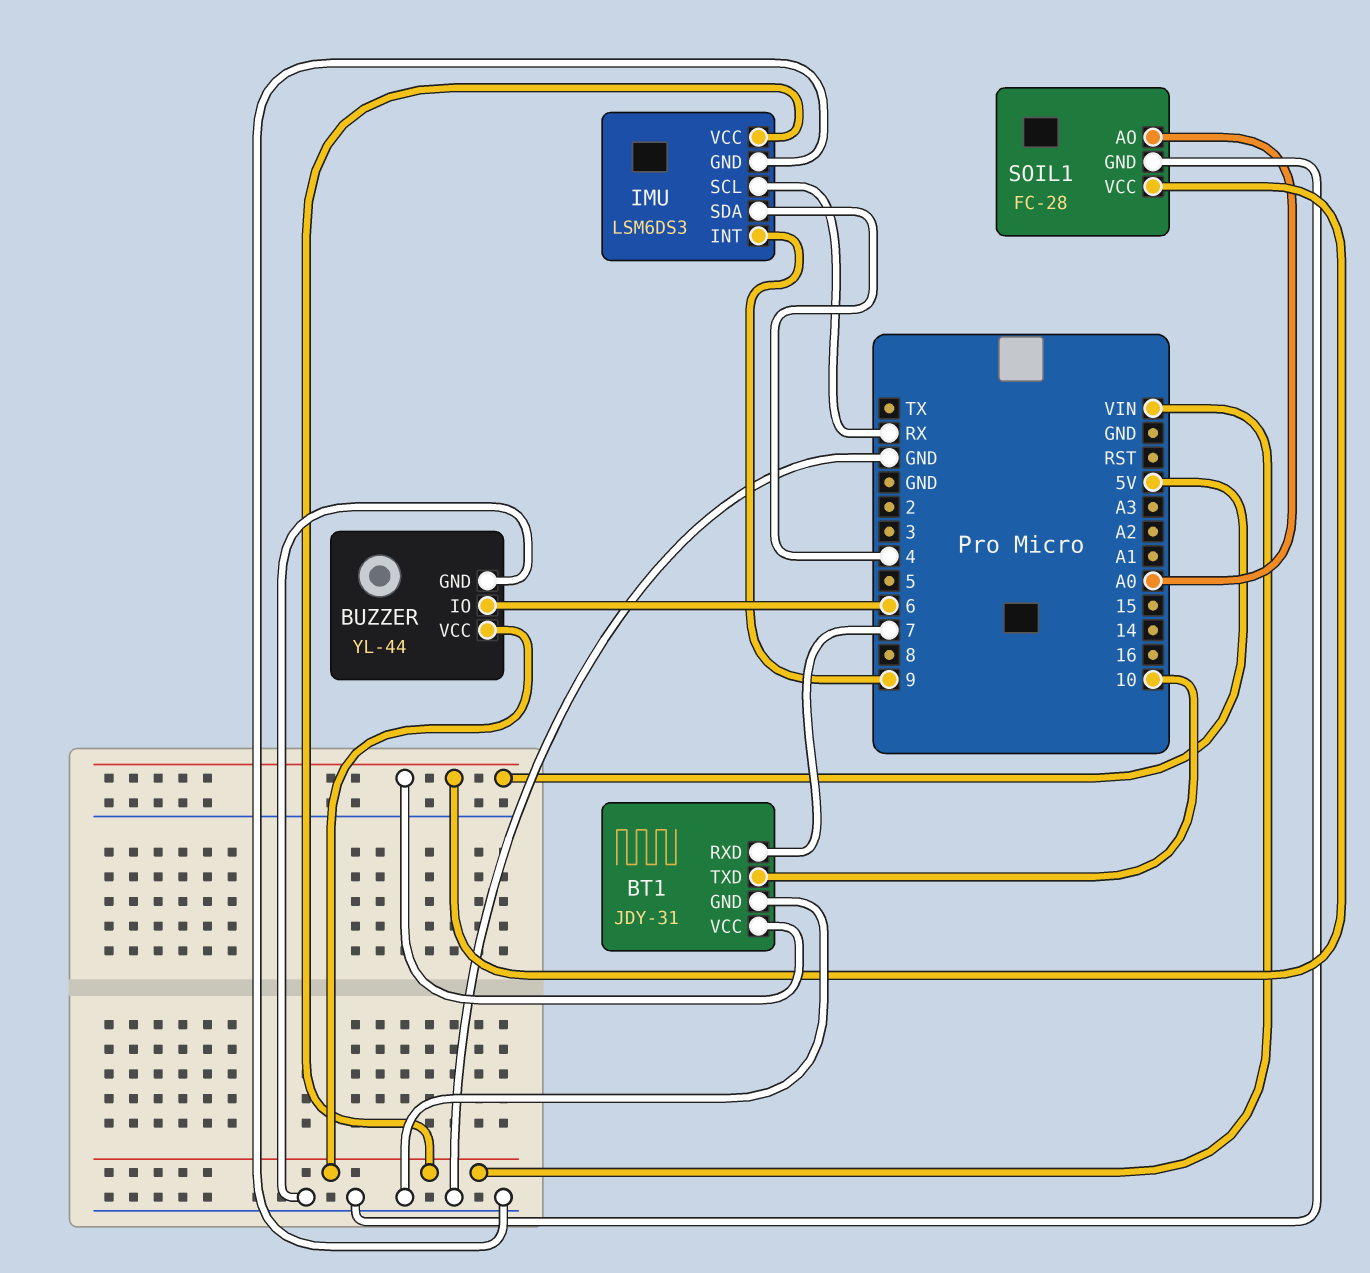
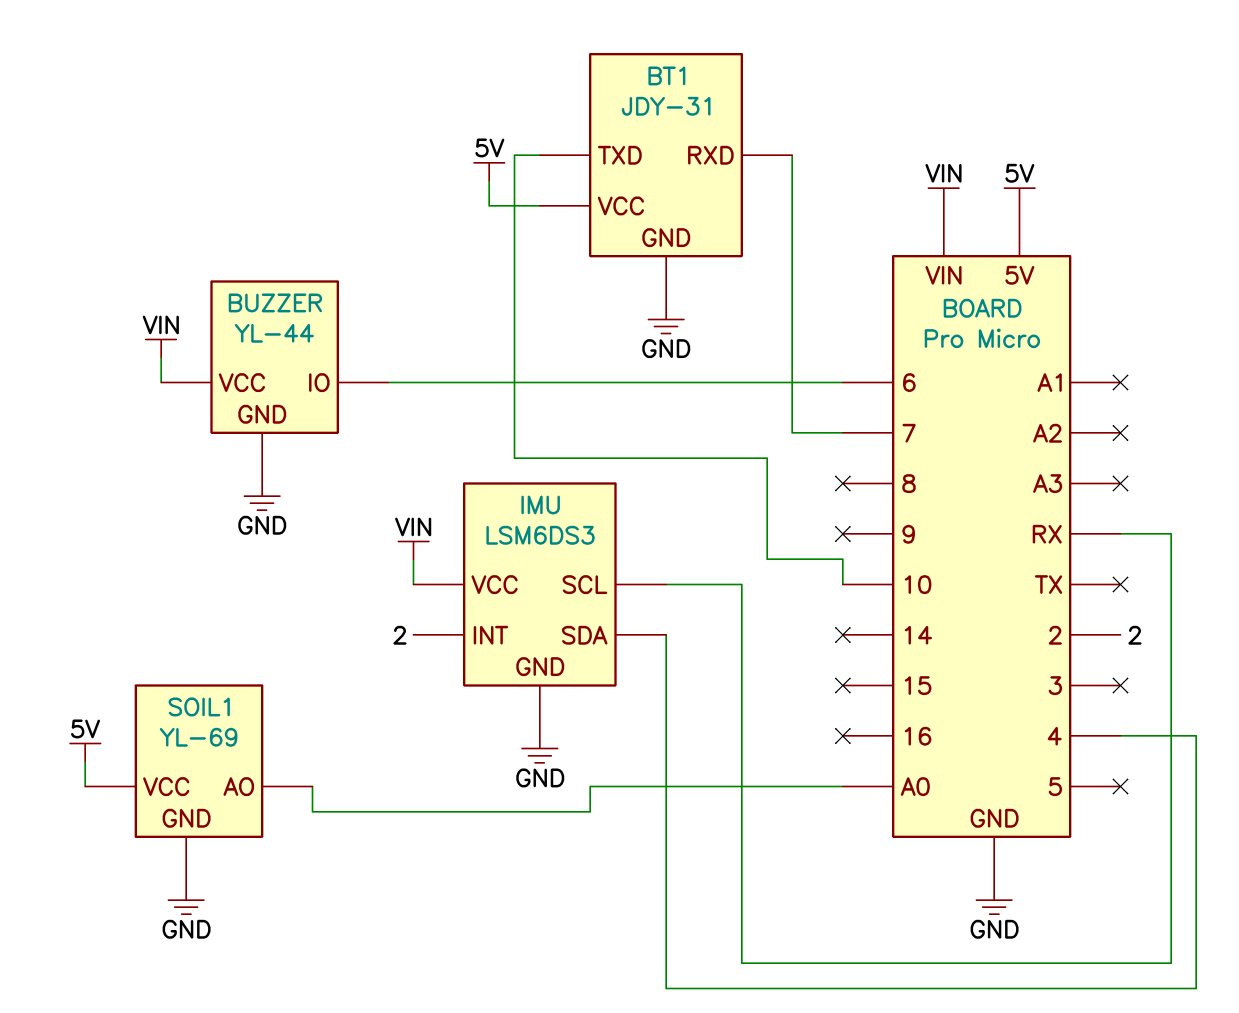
IMU pin INT: 9 -> 2
SOIL1: FC-28 -> YL-69

